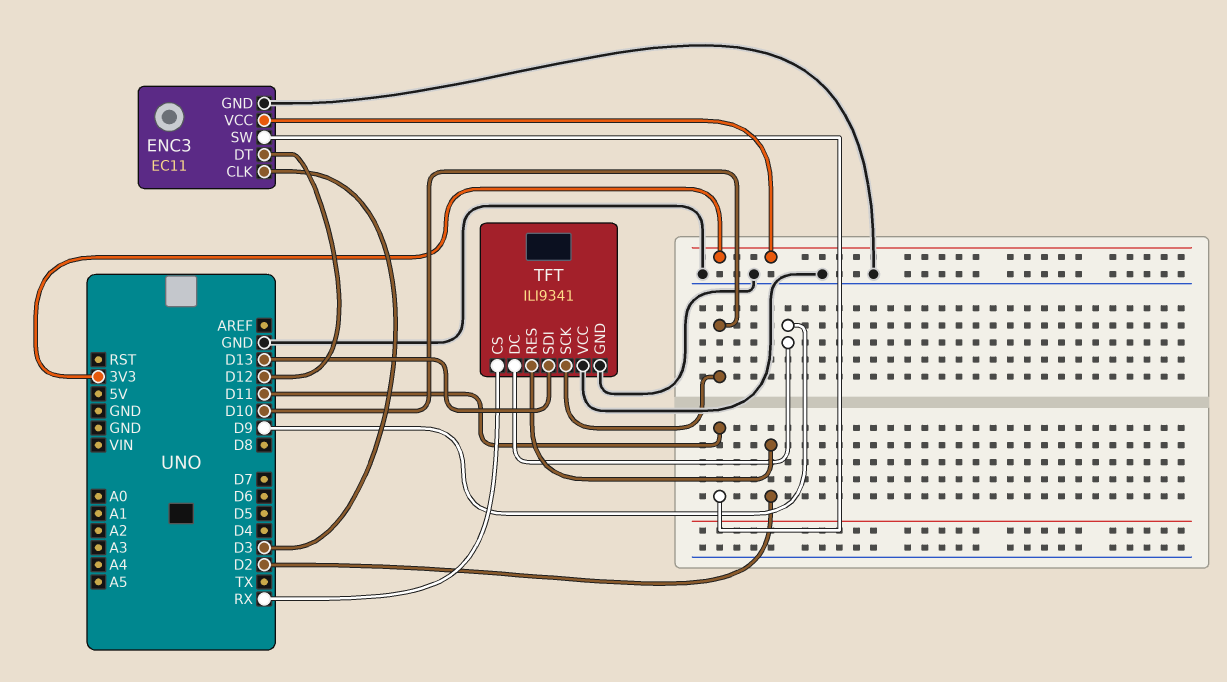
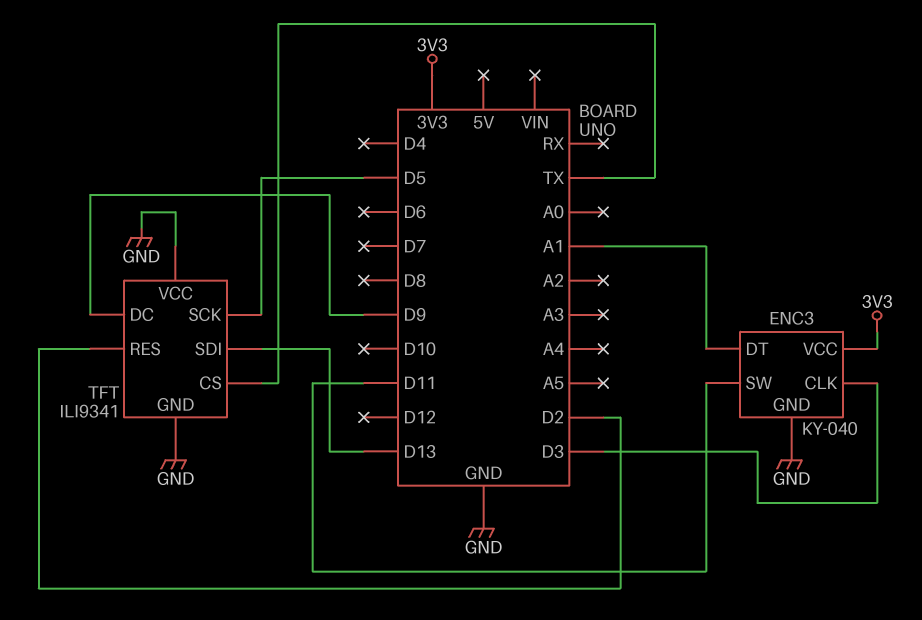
ENC3: EC11 -> KY-040
ENC3 pin DT: D12 -> A1
TFT pin CS: RX -> TX
TFT pin SCK: D10 -> D5

